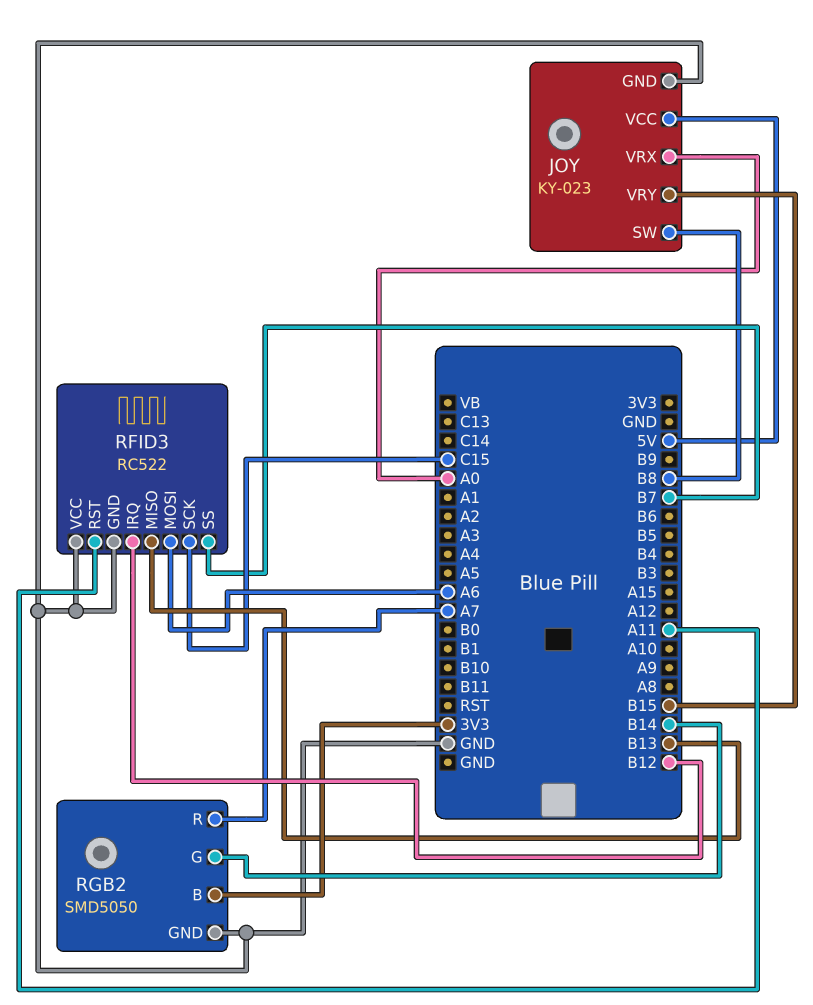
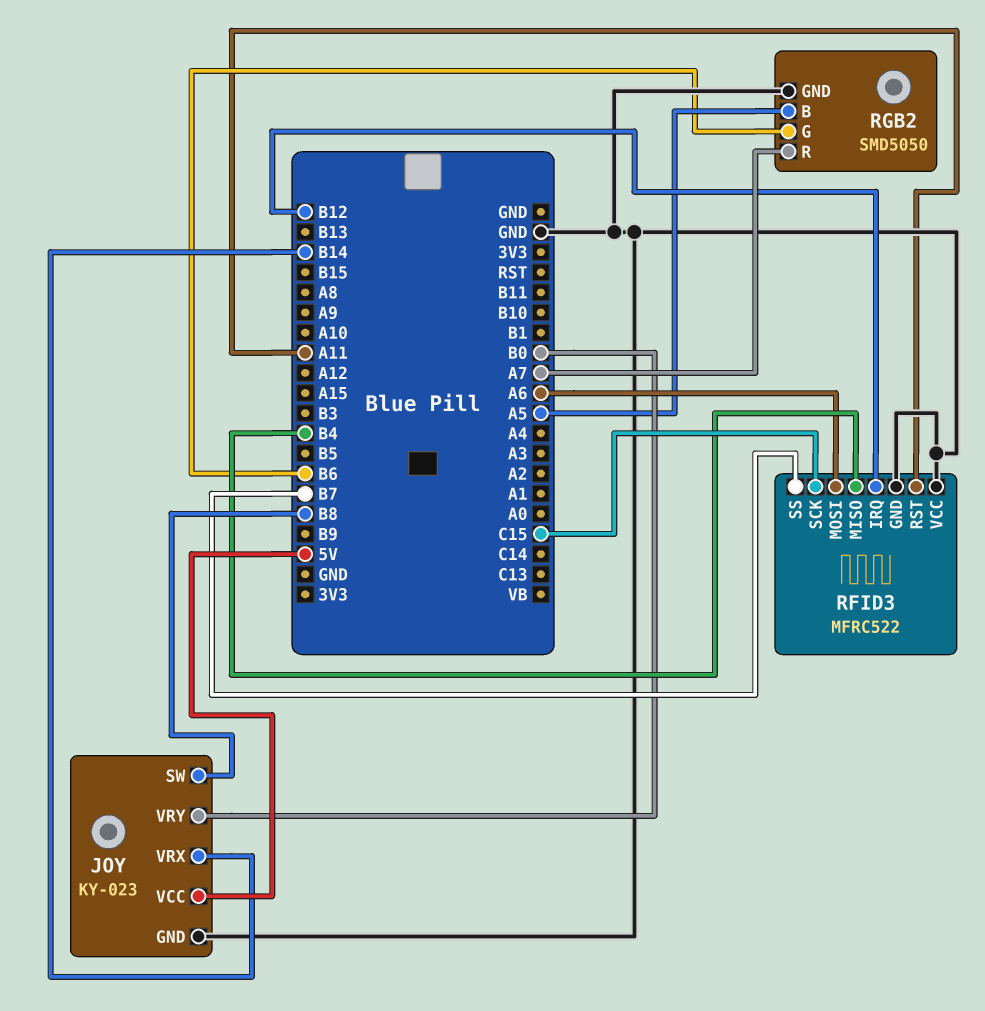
JOY pin VRX: A0 -> B14
JOY pin VRY: B15 -> B0
RFID3: RC522 -> MFRC522
RFID3 pin MISO: B13 -> B4
RGB2 pin B: 3V3 -> A5
RGB2 pin G: B14 -> B6

